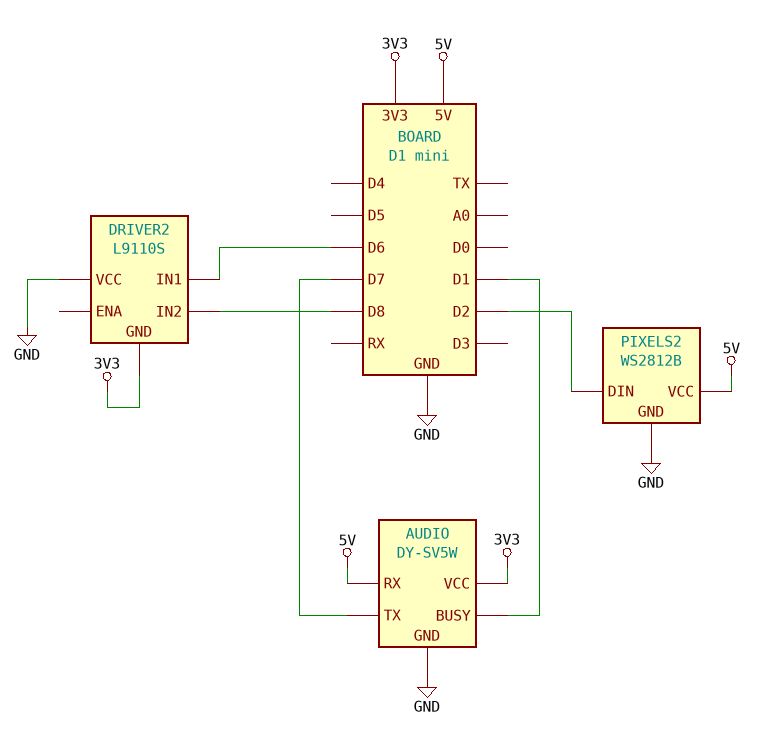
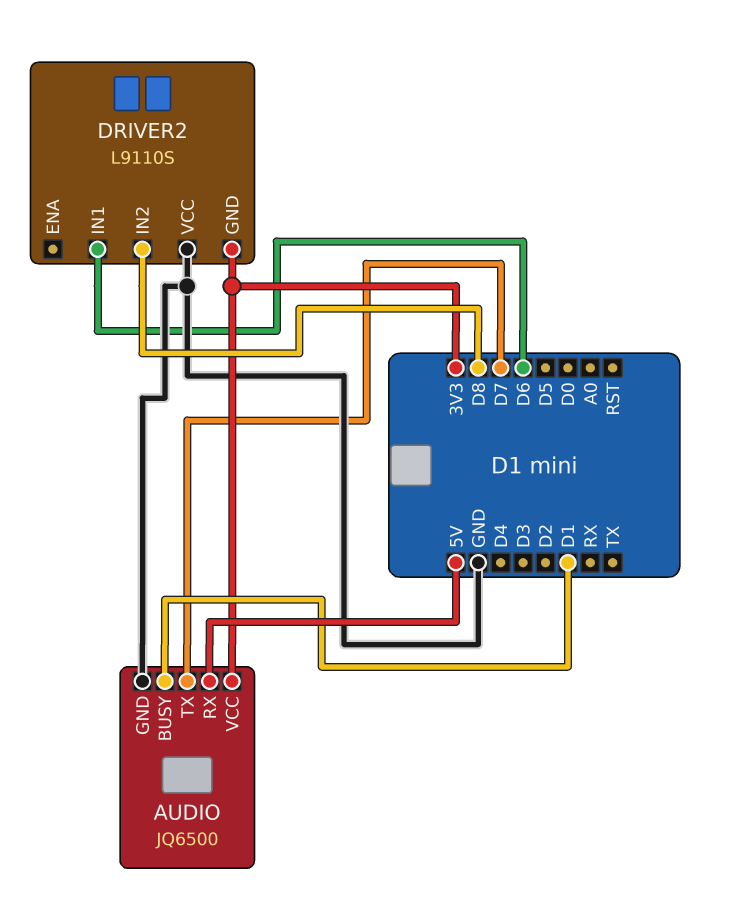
AUDIO: DY-SV5W -> JQ6500
PIXELS2: WS2812B -> none
PIXELS2 pin DIN: D2 -> none
PIXELS2 pin GND: GND -> none
PIXELS2 pin VCC: 5V -> none

